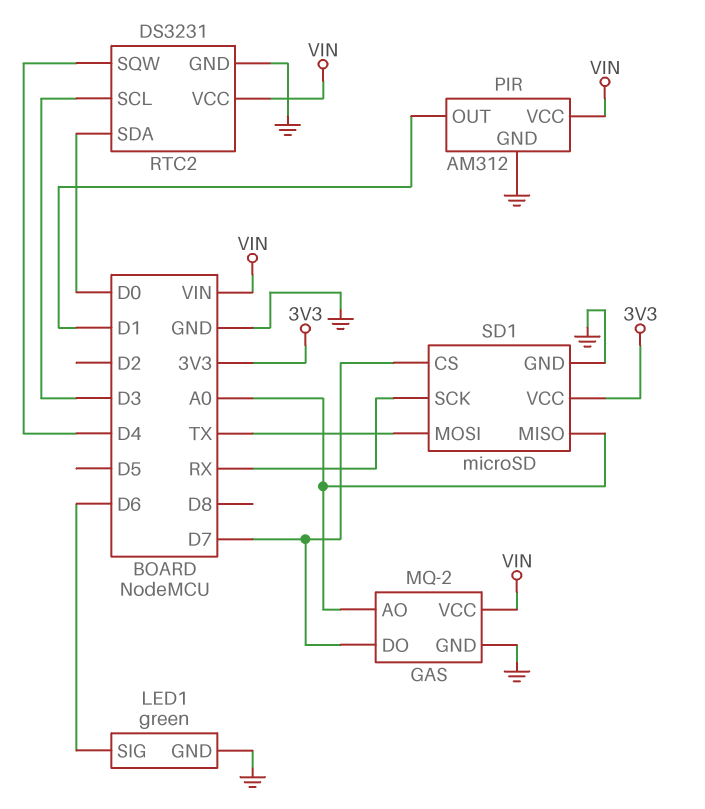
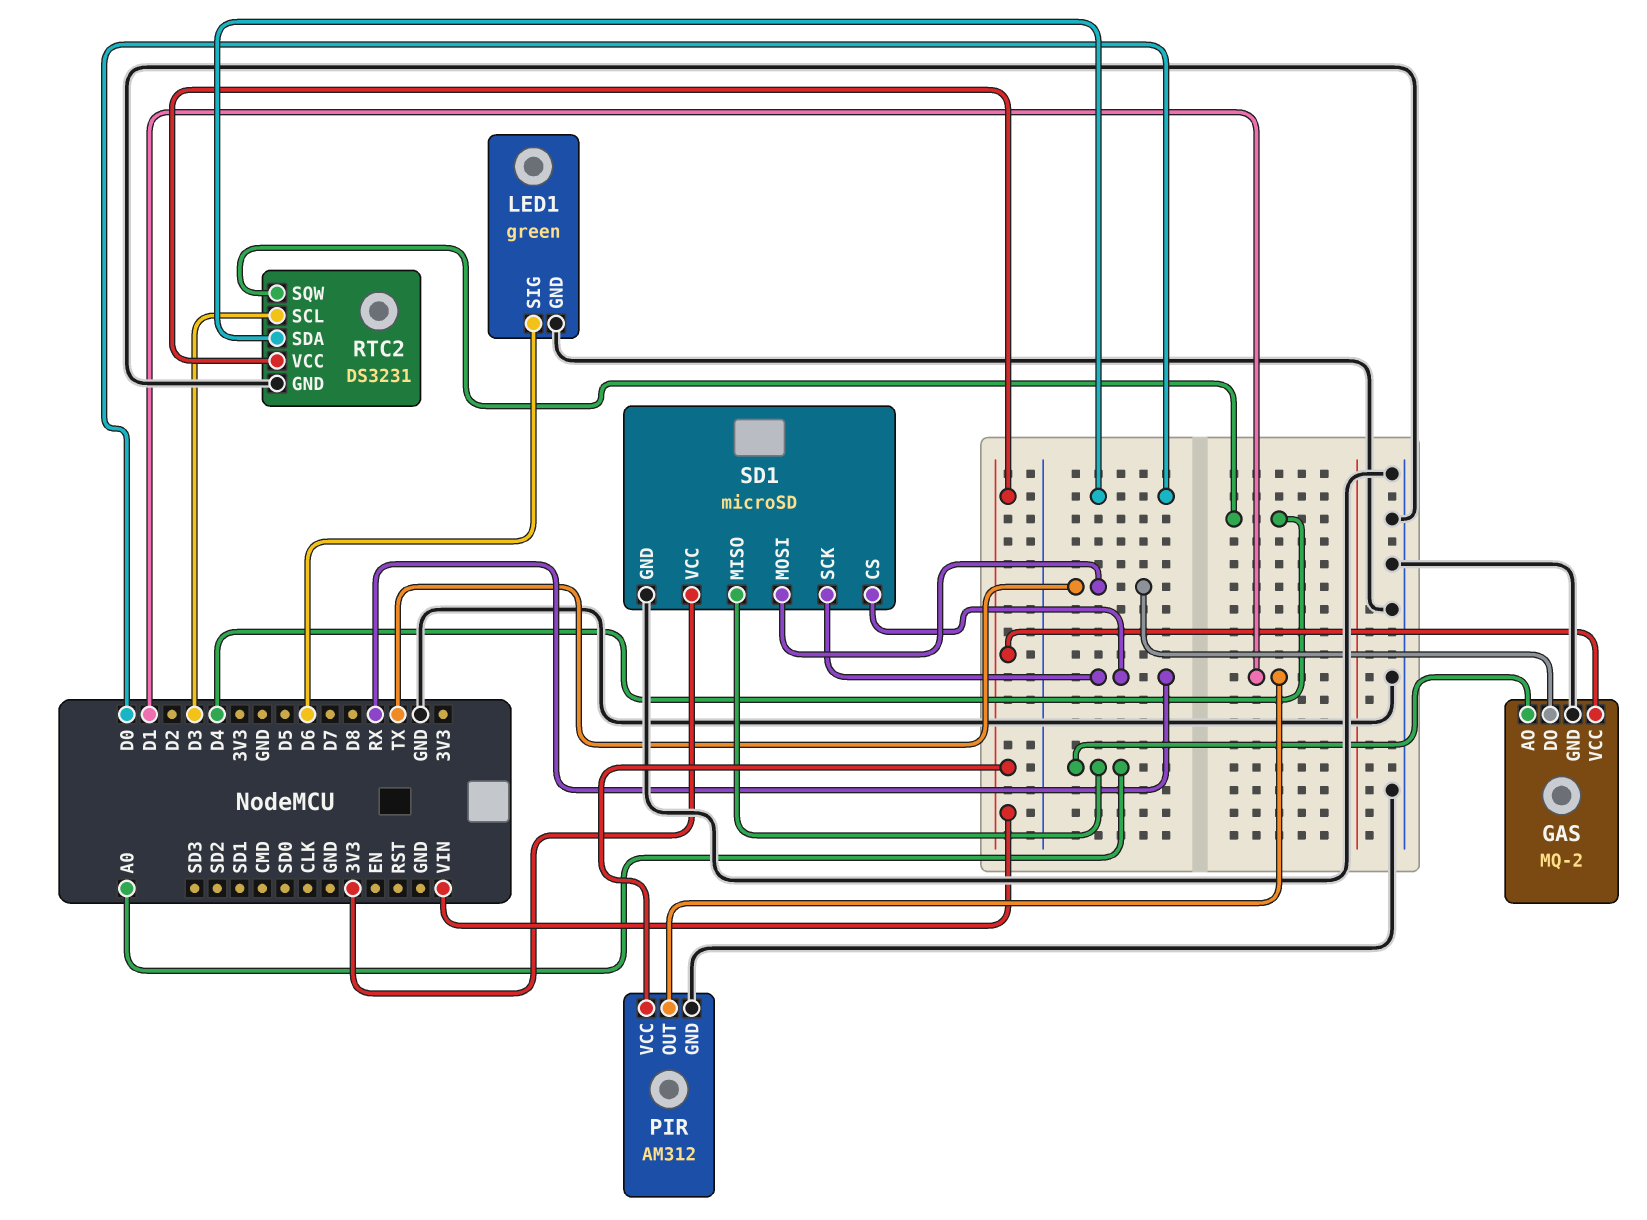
GAS pin DO: D7 -> TX
SD1 pin CS: D7 -> RX

